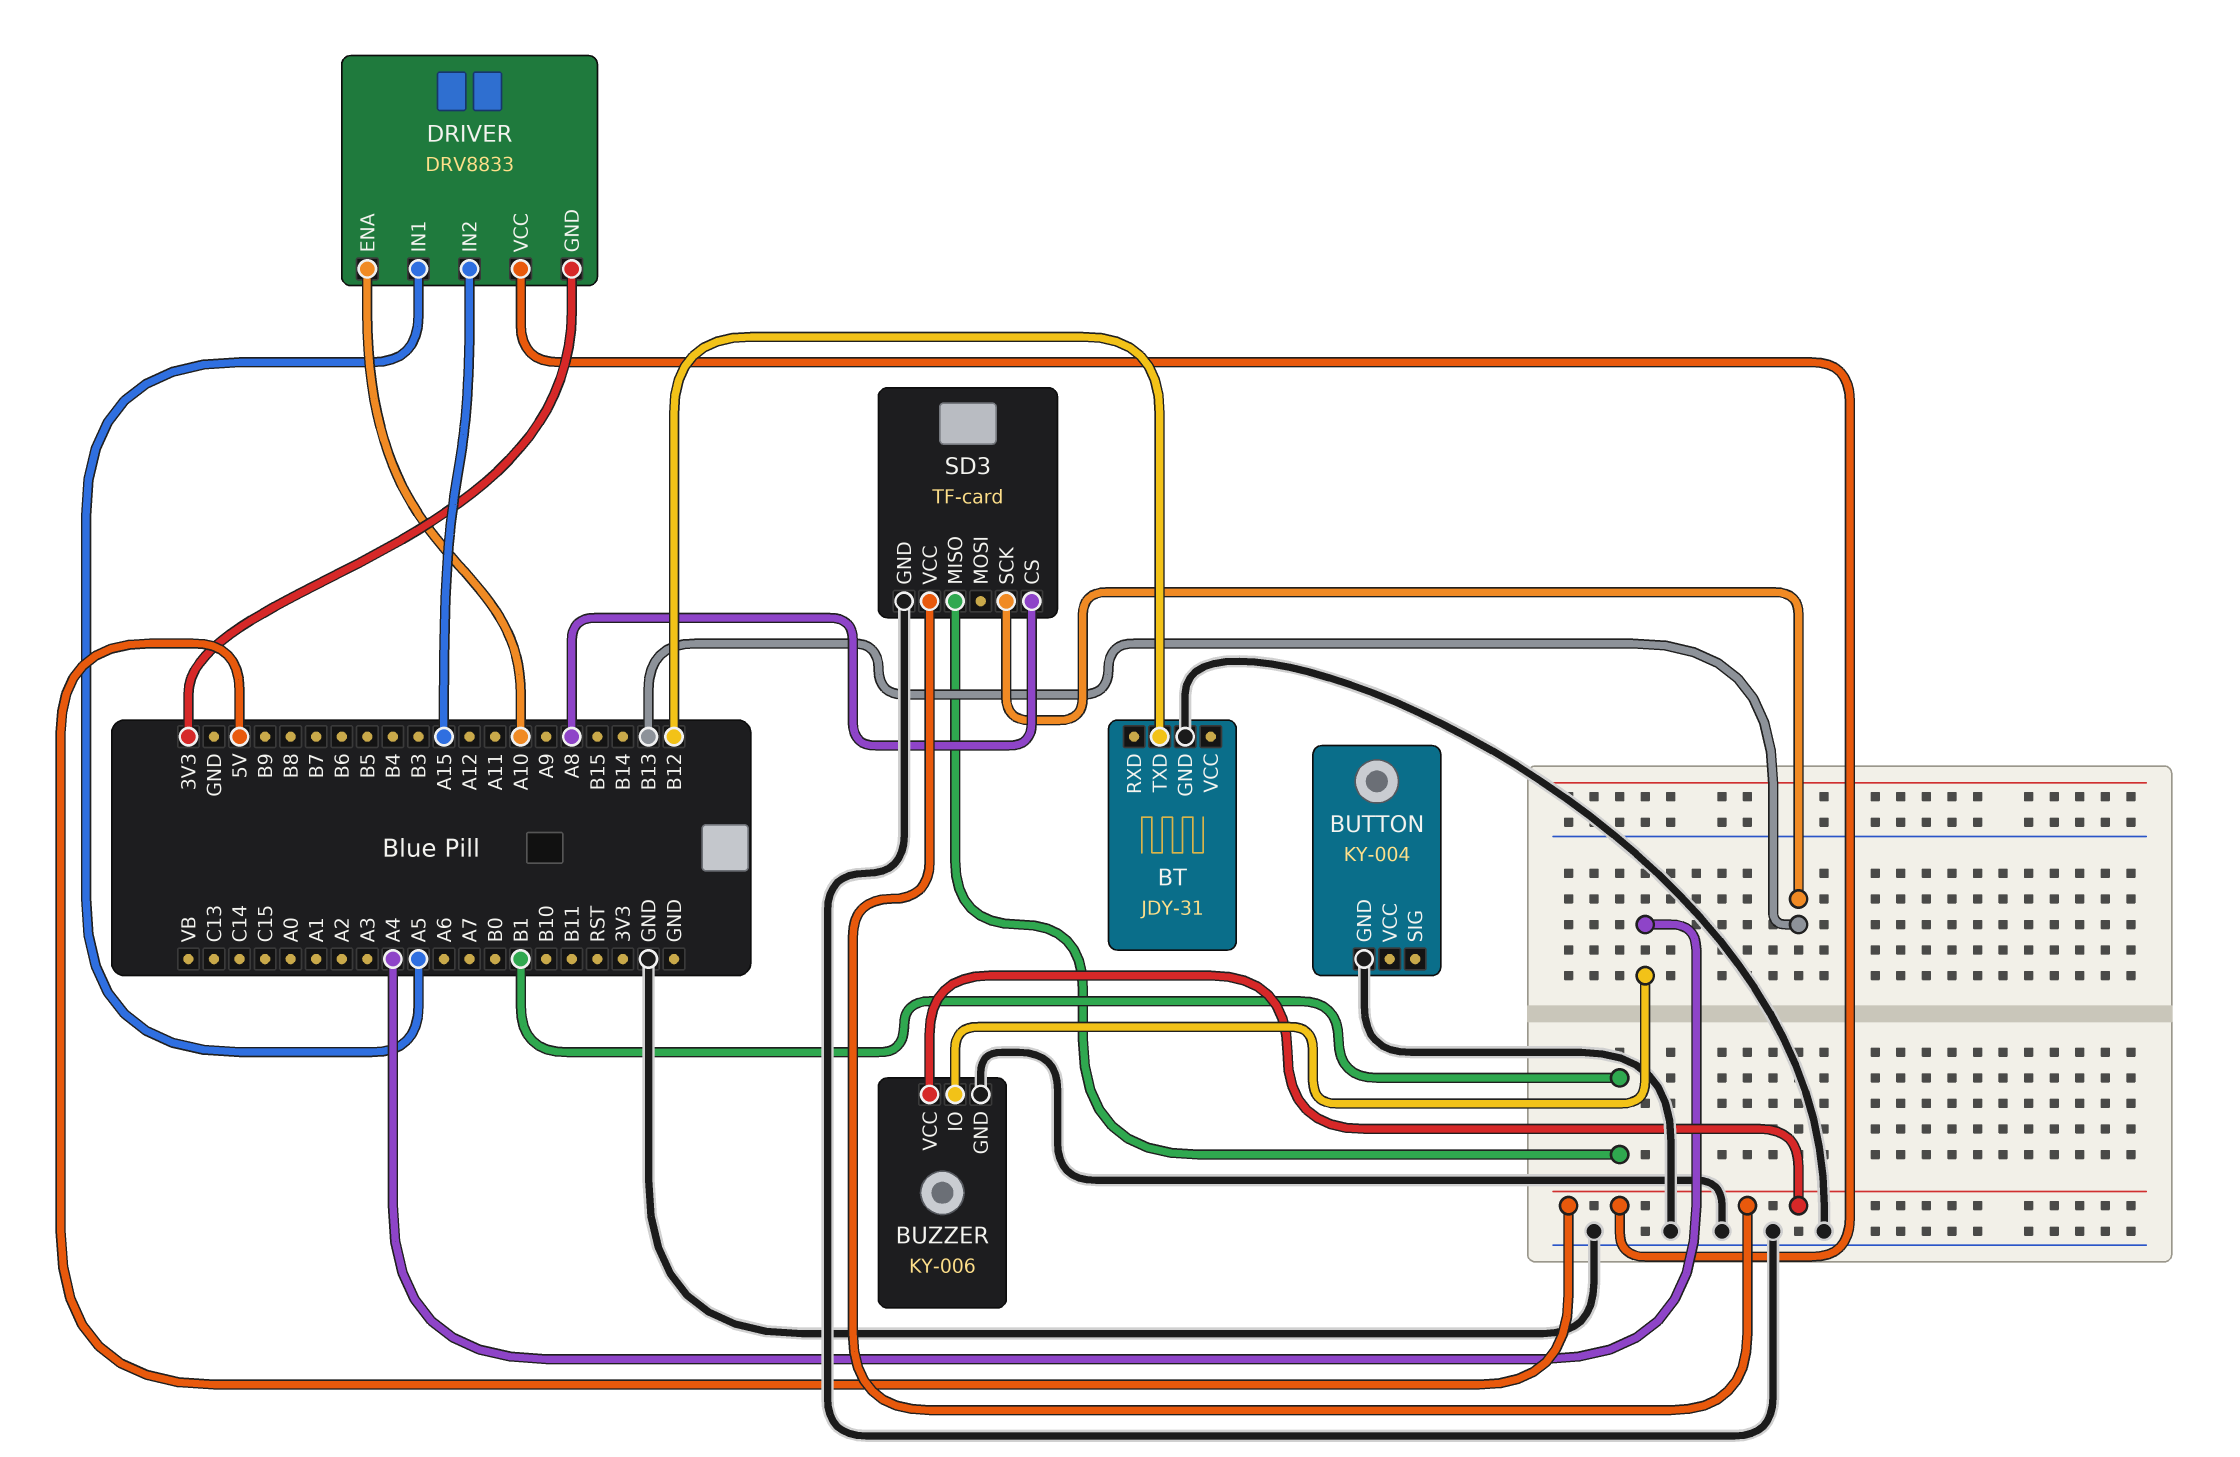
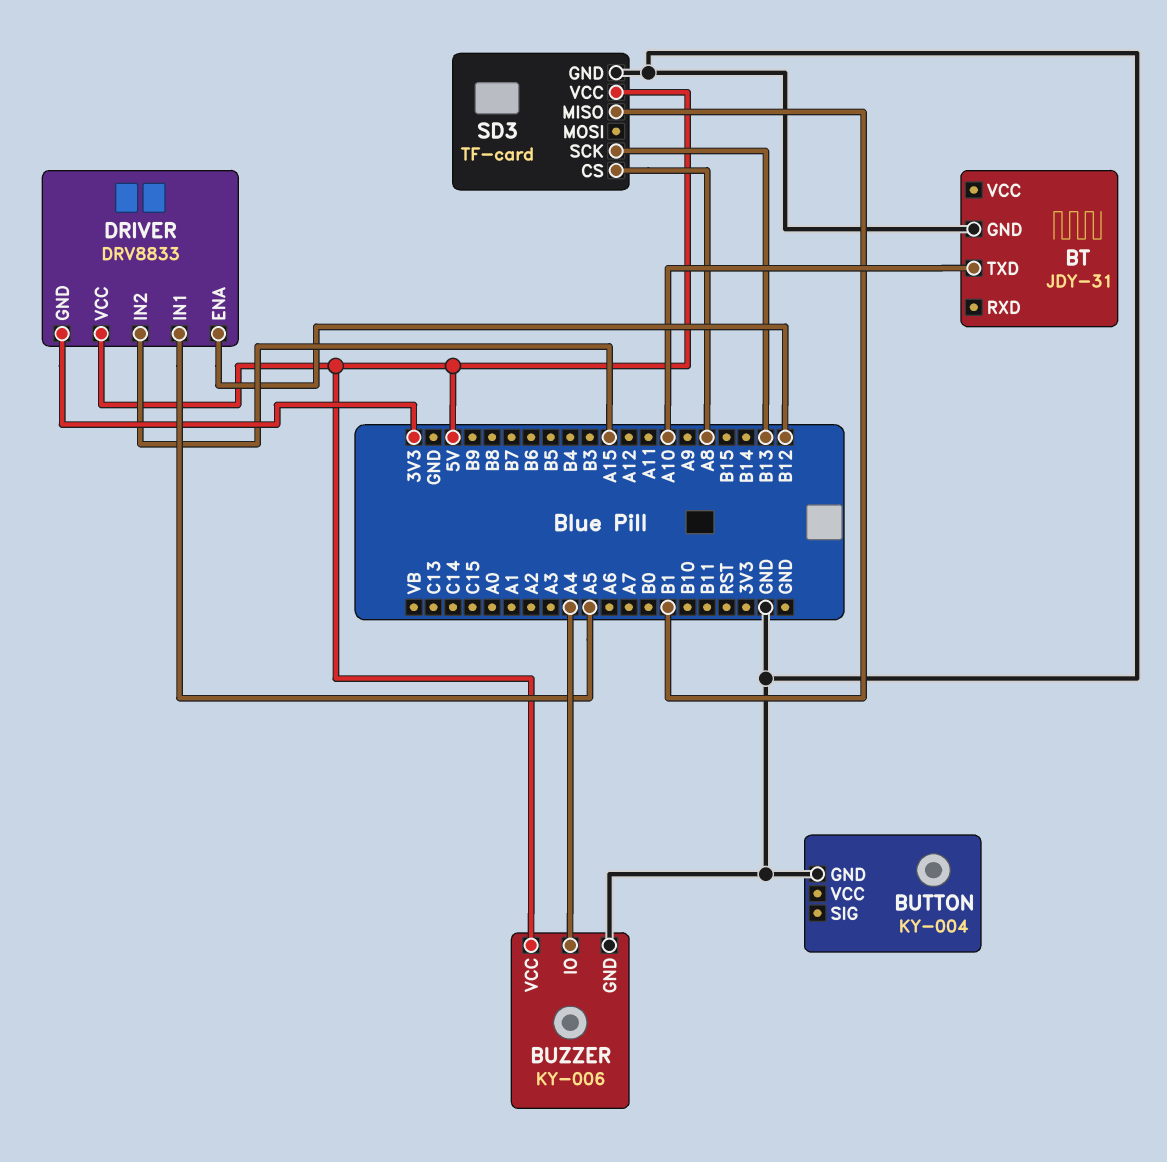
BT pin TXD: B12 -> A10
DRIVER pin ENA: A10 -> B12

